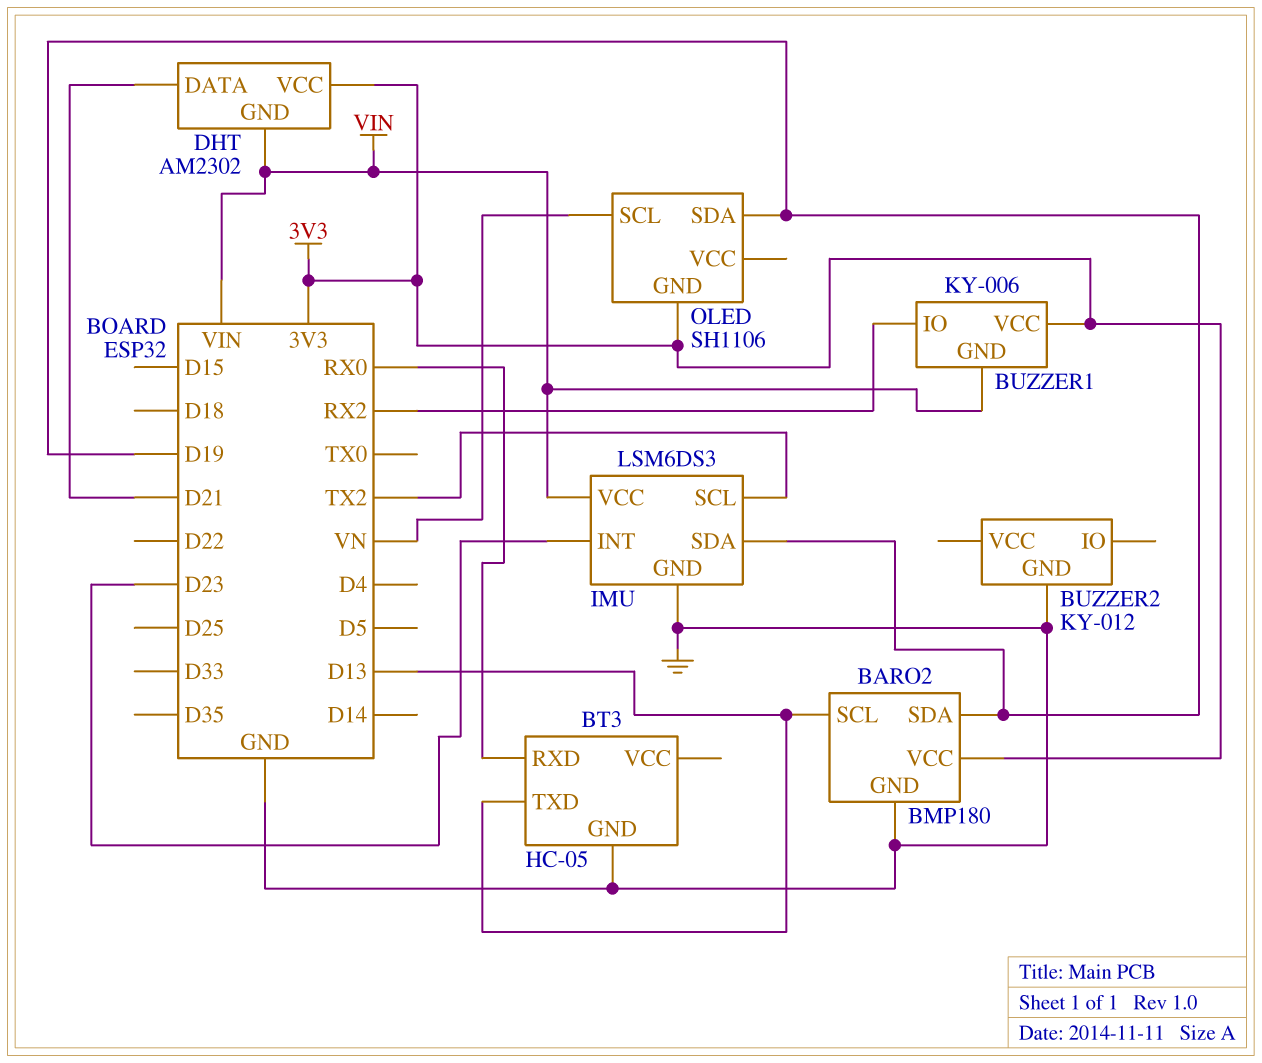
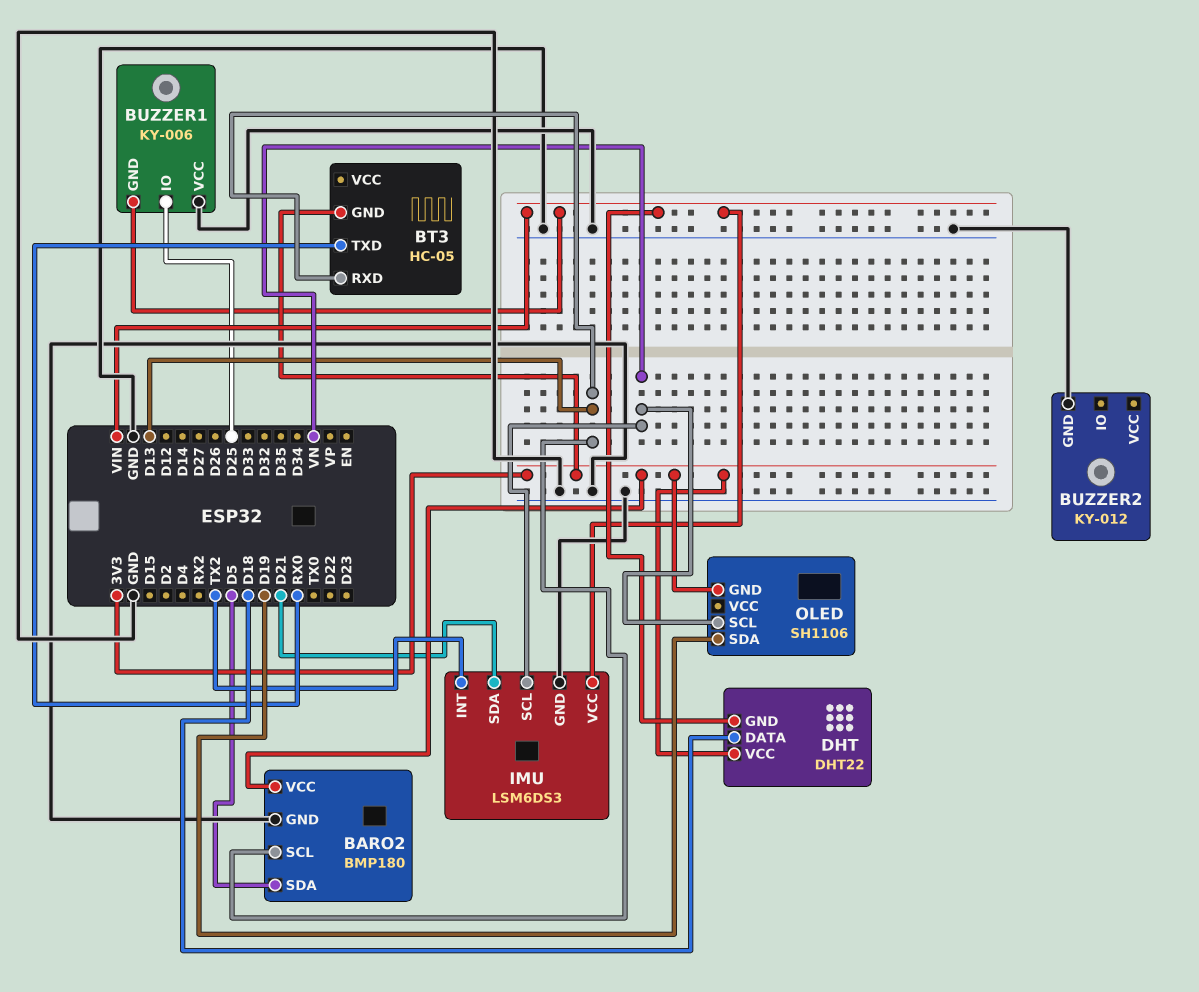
BARO2 pin SDA: D19 -> D5
BT3 pin GND: GND -> 3V3
BT3 pin RXD: RX0 -> D13
BT3 pin TXD: D13 -> RX0
BUZZER1 pin IO: RX2 -> D25
BUZZER1 pin VCC: 3V3 -> GND
DHT: AM2302 -> DHT22
DHT pin DATA: D21 -> D18
IMU pin INT: D23 -> TX2
IMU pin SCL: TX2 -> VN
IMU pin SDA: D19 -> D21

